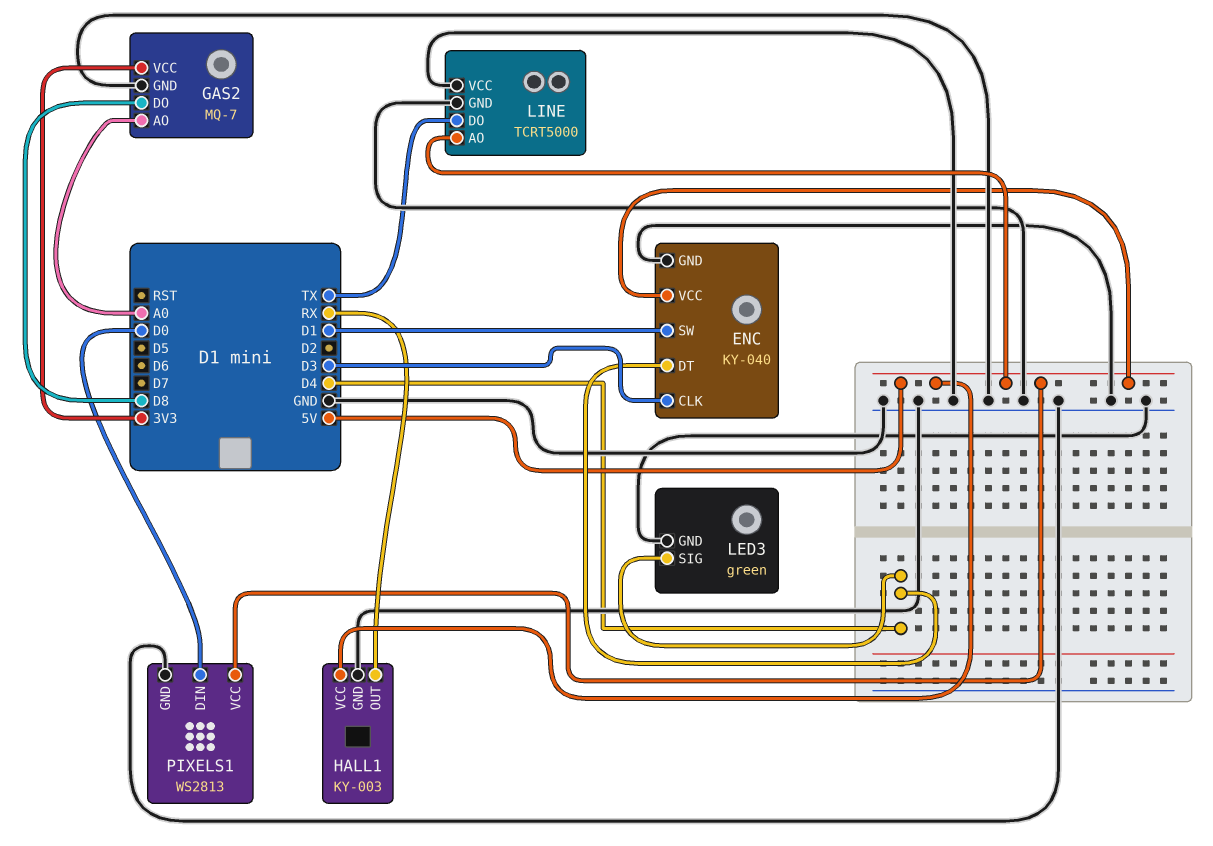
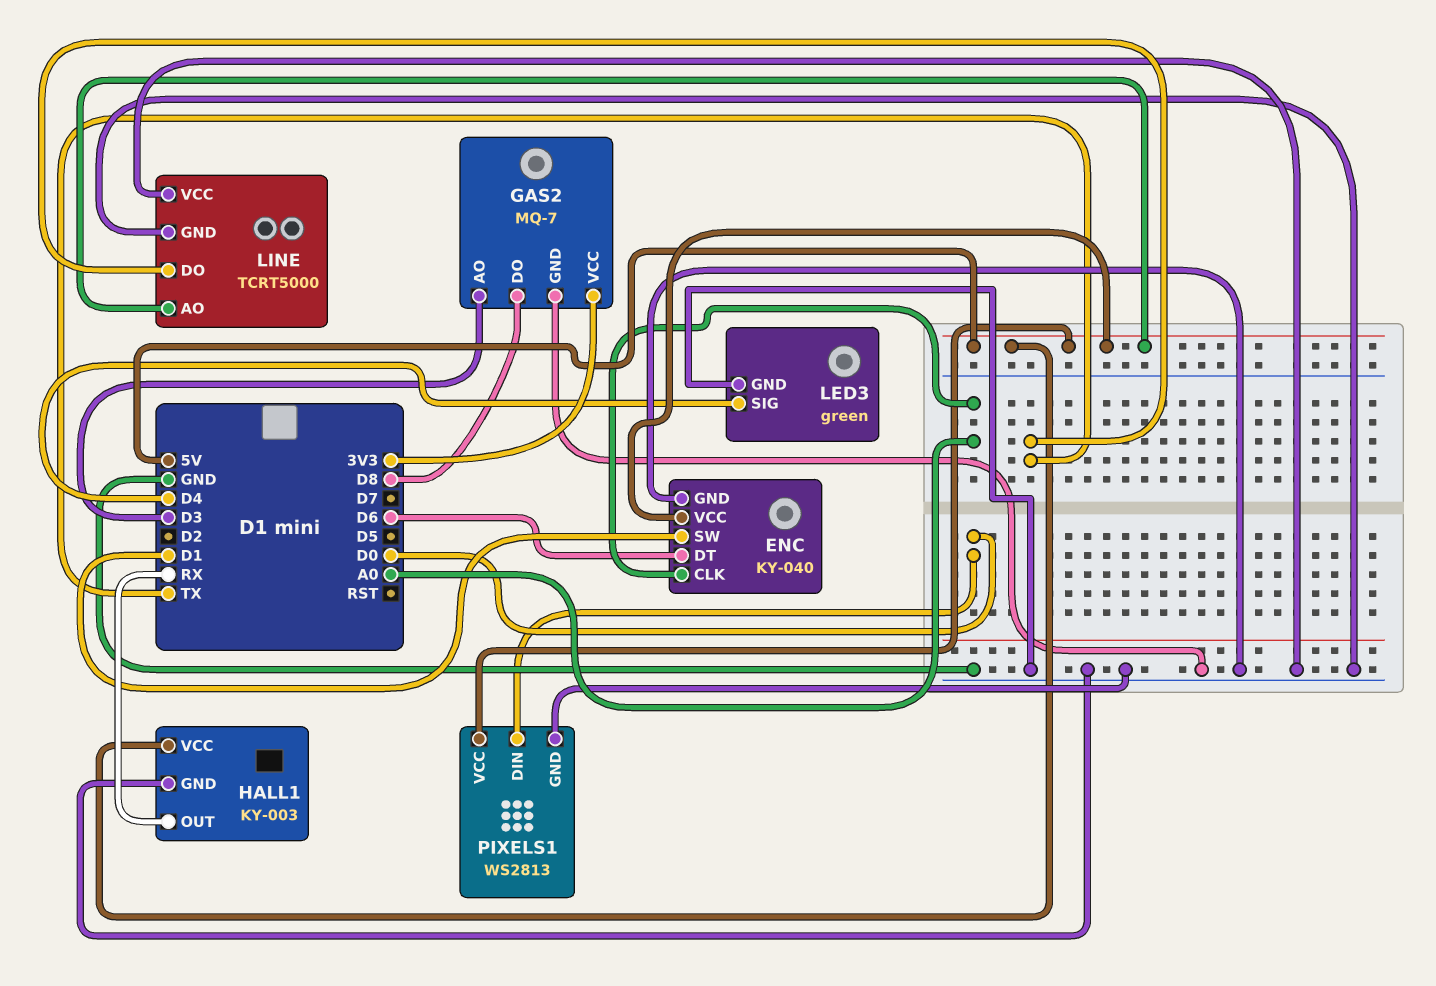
ENC pin CLK: D3 -> A0
ENC pin DT: D4 -> D6
GAS2 pin AO: A0 -> D3

